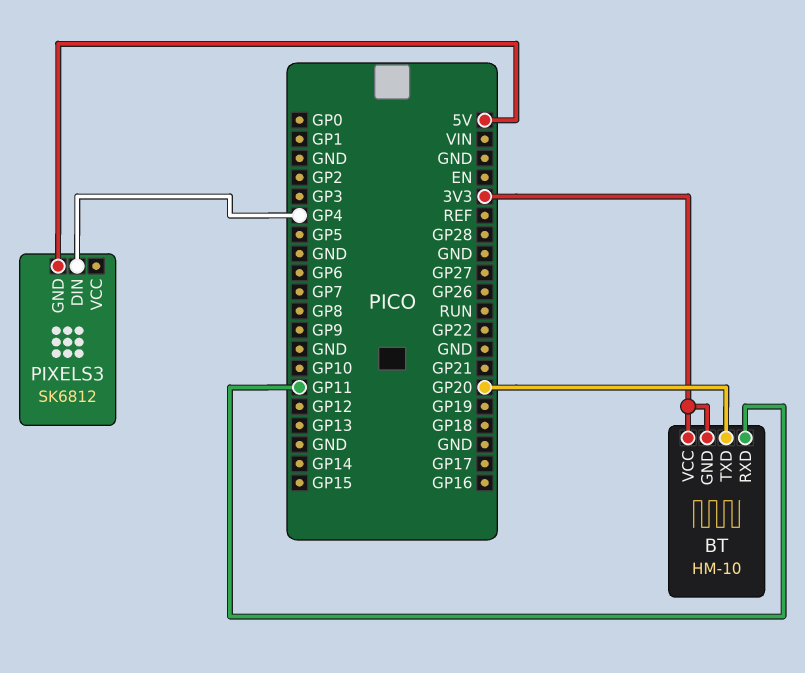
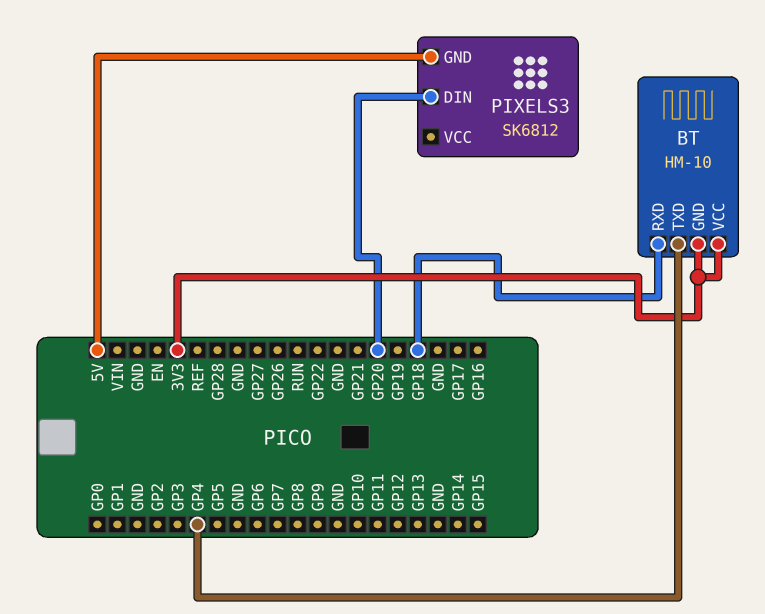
BT pin RXD: GP11 -> GP18
BT pin TXD: GP20 -> GP4
PIXELS3 pin DIN: GP4 -> GP20

